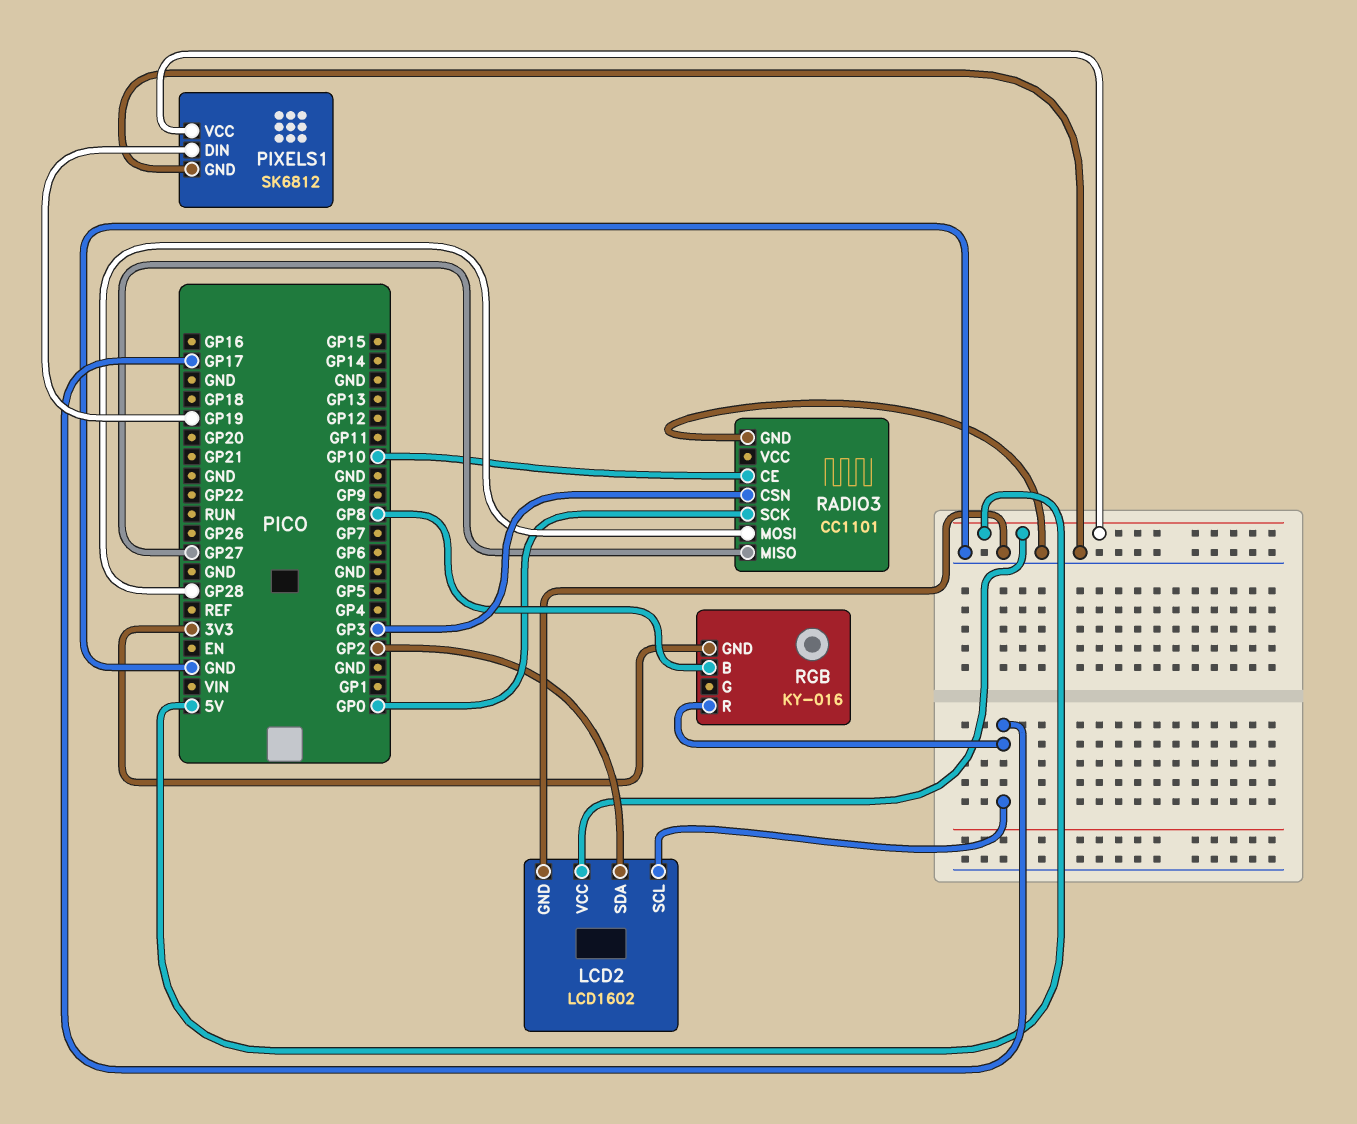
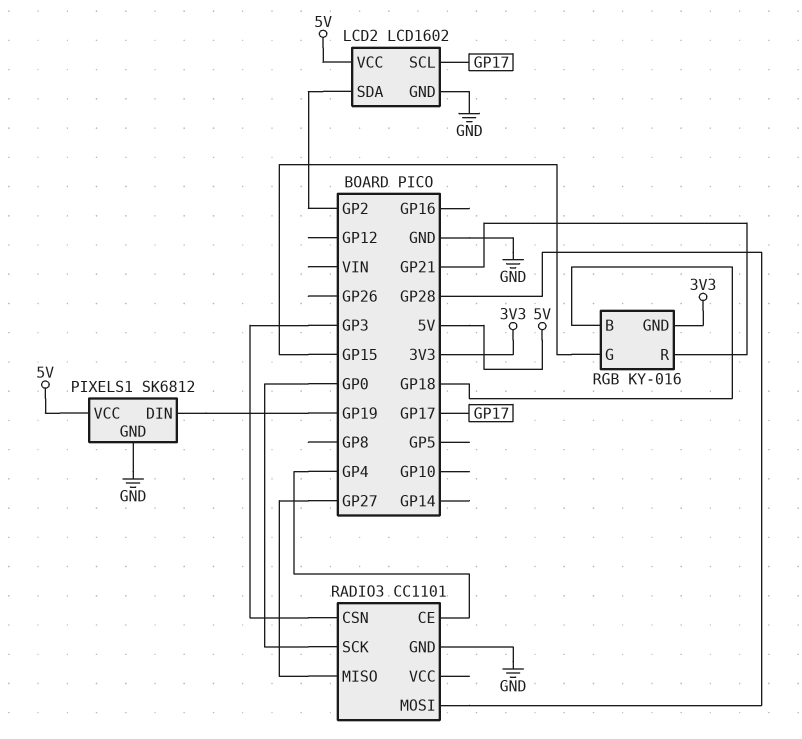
RADIO3 pin CE: GP10 -> GP4
RGB pin B: GP8 -> GP18
RGB pin G: none -> GP15
RGB pin R: GP17 -> GP21

